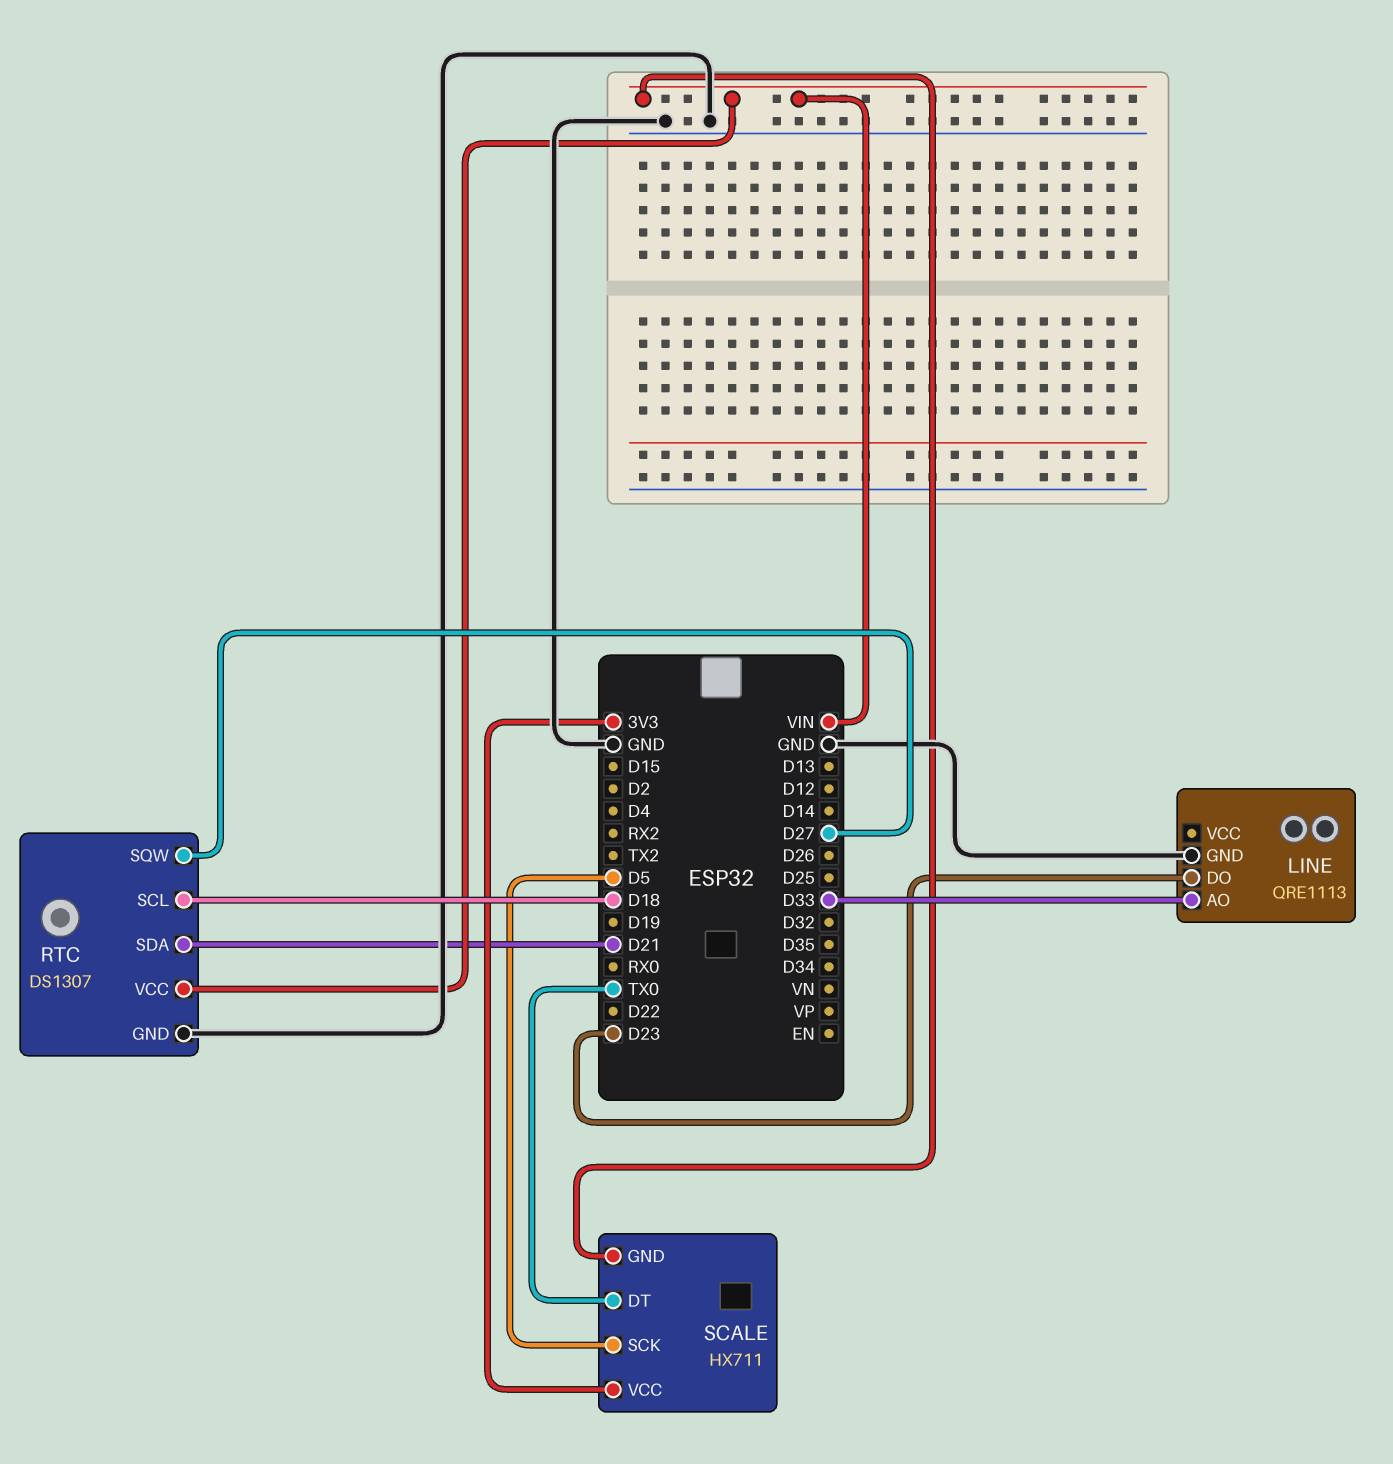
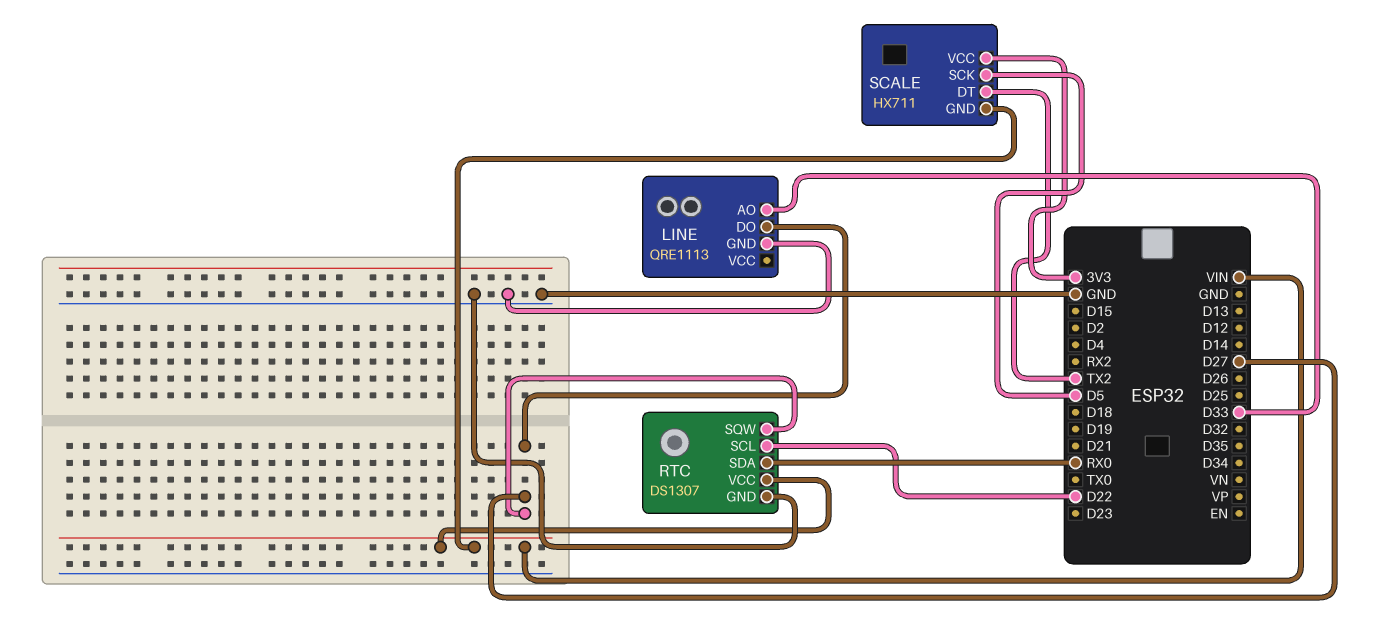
LINE pin DO: D23 -> D27
RTC pin SCL: D18 -> D22
RTC pin SDA: D21 -> RX0
SCALE pin DT: TX0 -> TX2

